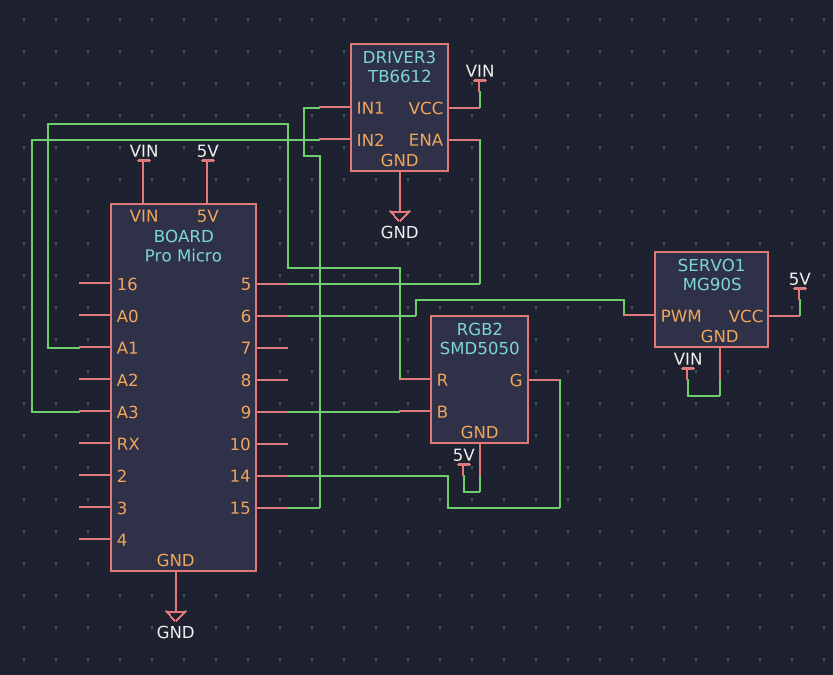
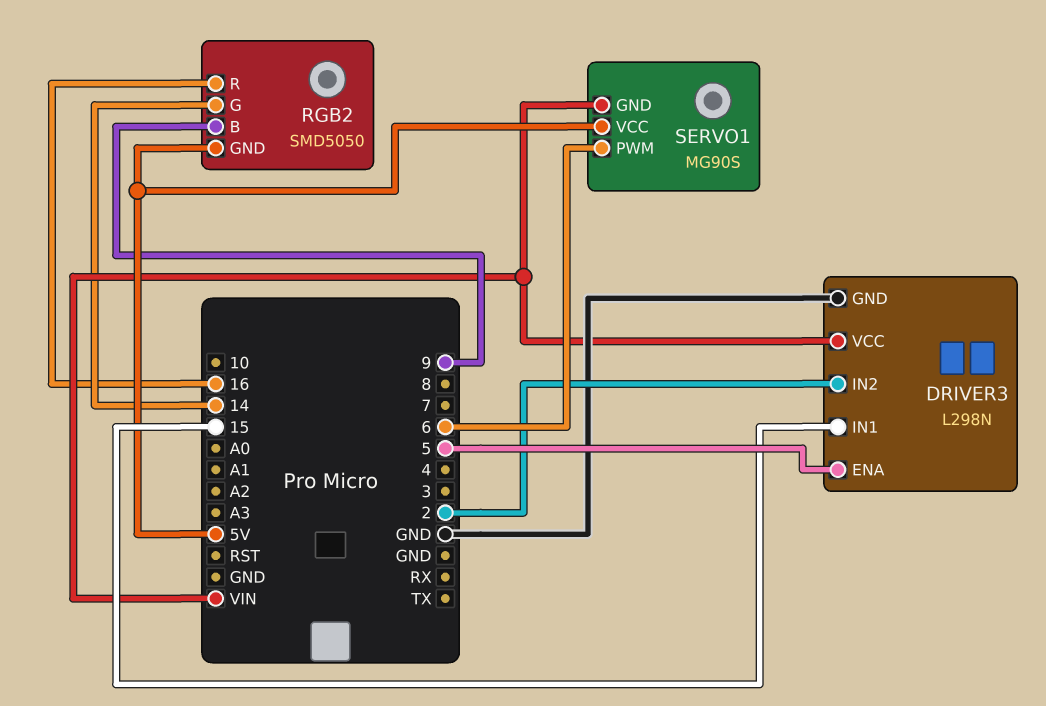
DRIVER3: TB6612 -> L298N
DRIVER3 pin IN2: A3 -> 2
RGB2 pin R: A1 -> 16

